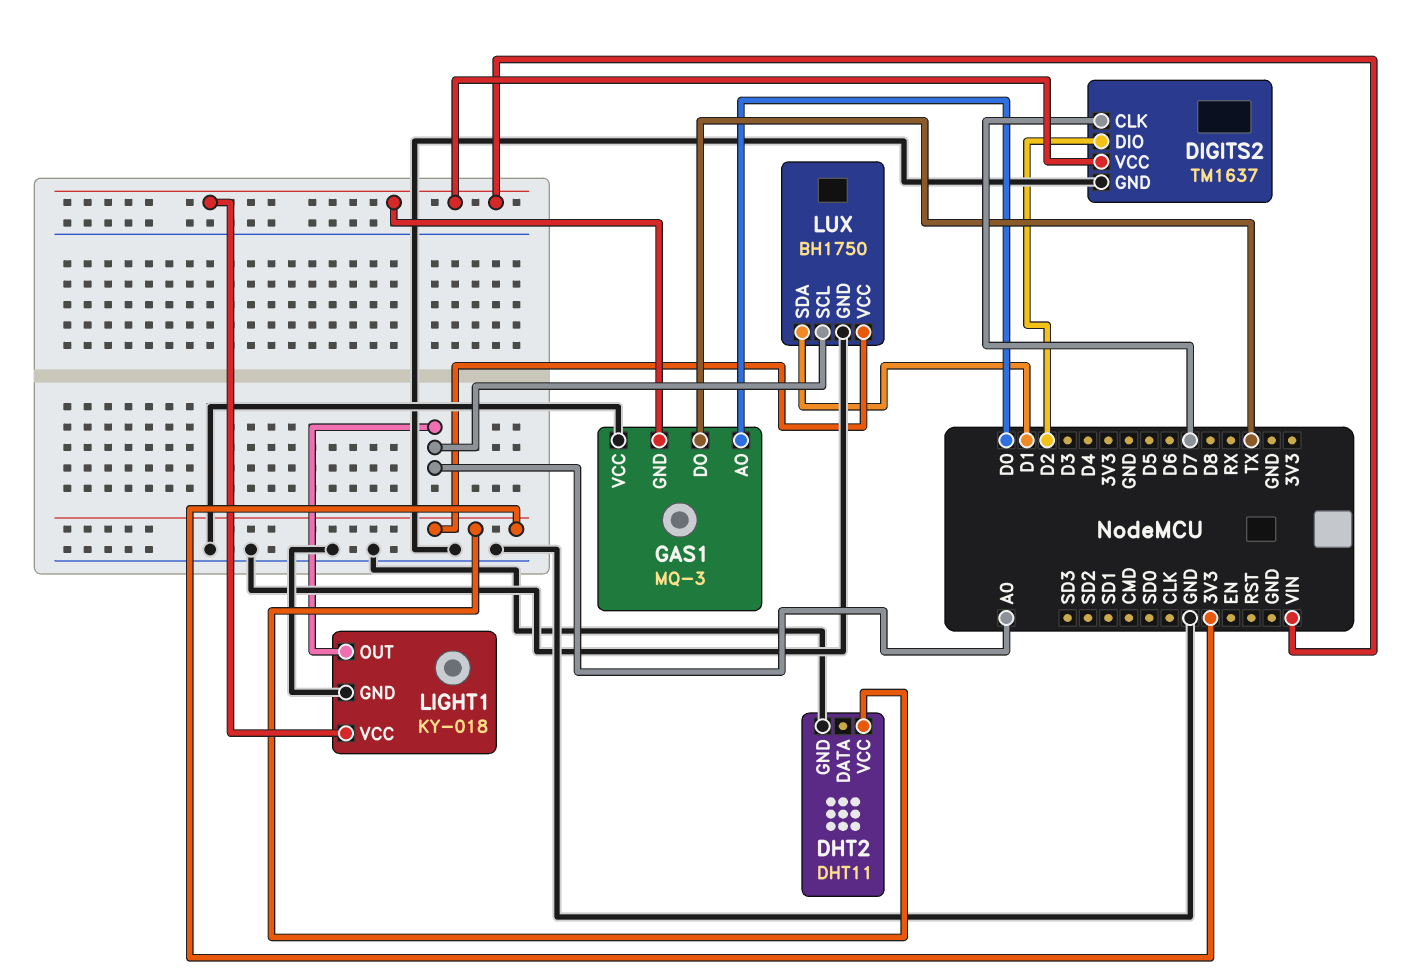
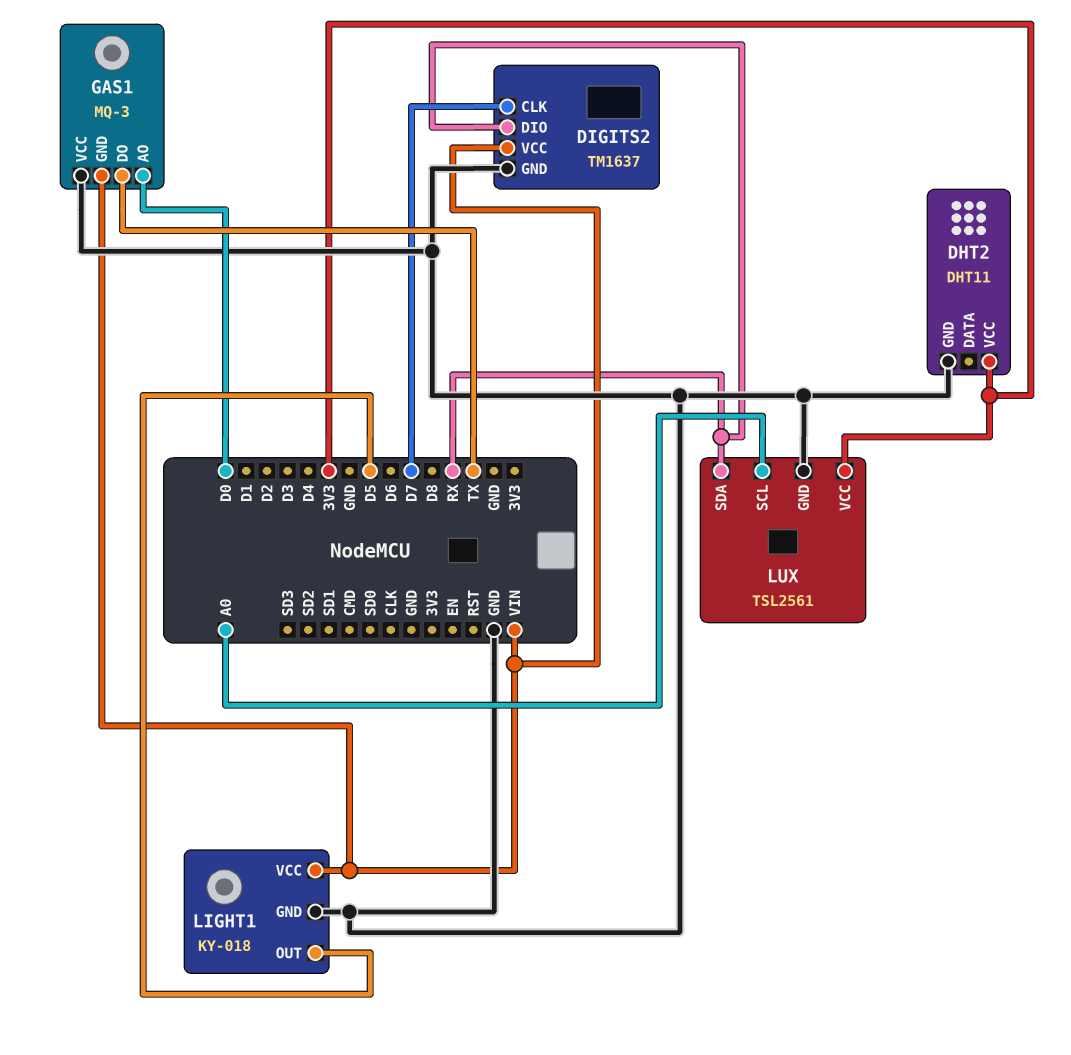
DIGITS2 pin DIO: D2 -> RX
LIGHT1 pin OUT: A0 -> D5
LUX: BH1750 -> TSL2561
LUX pin SDA: D1 -> RX

